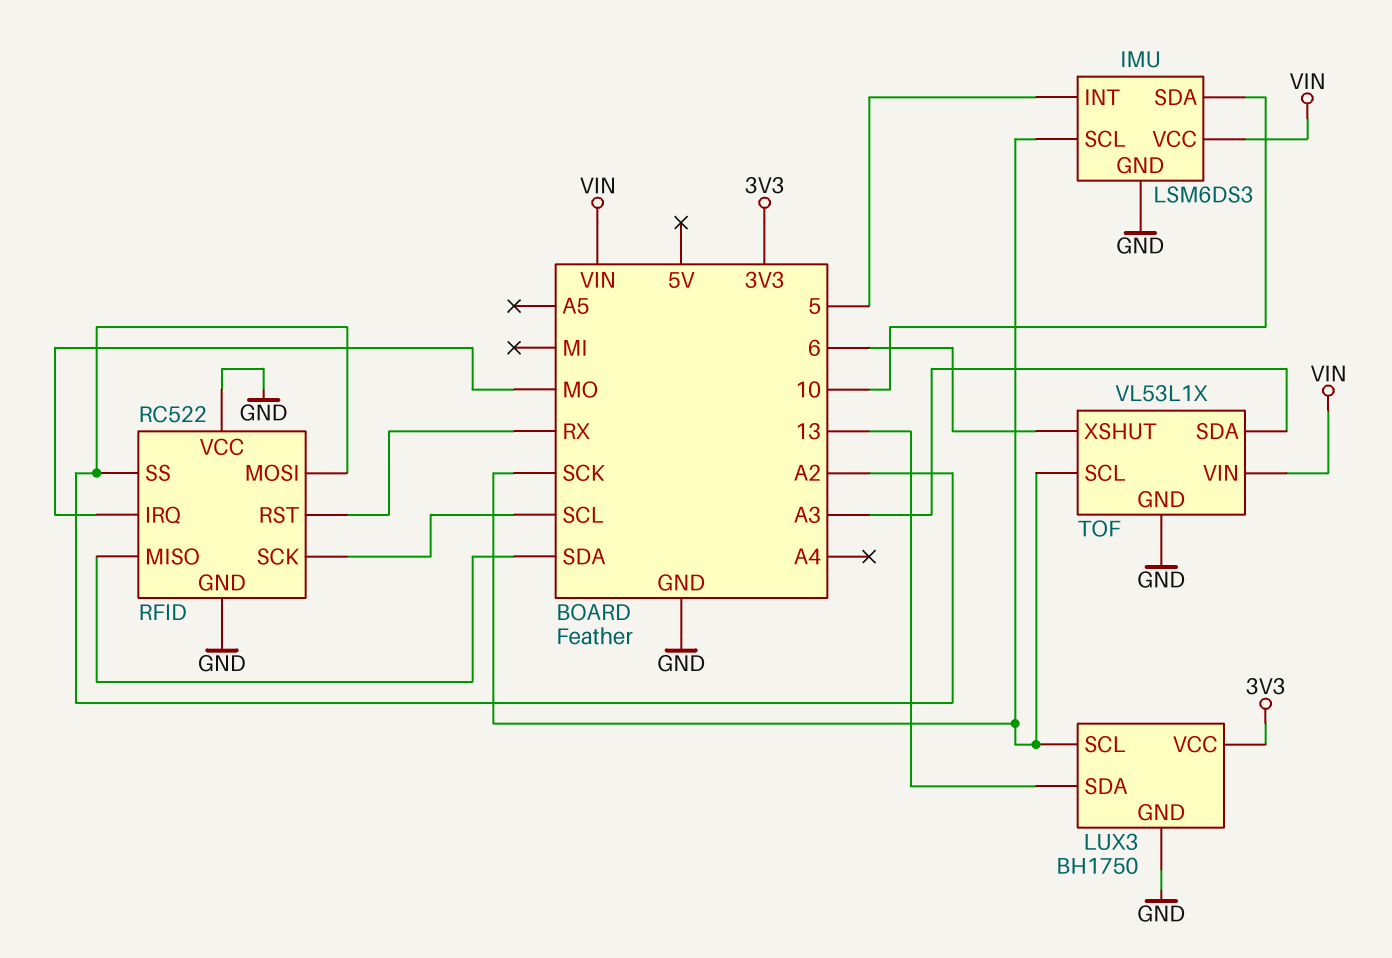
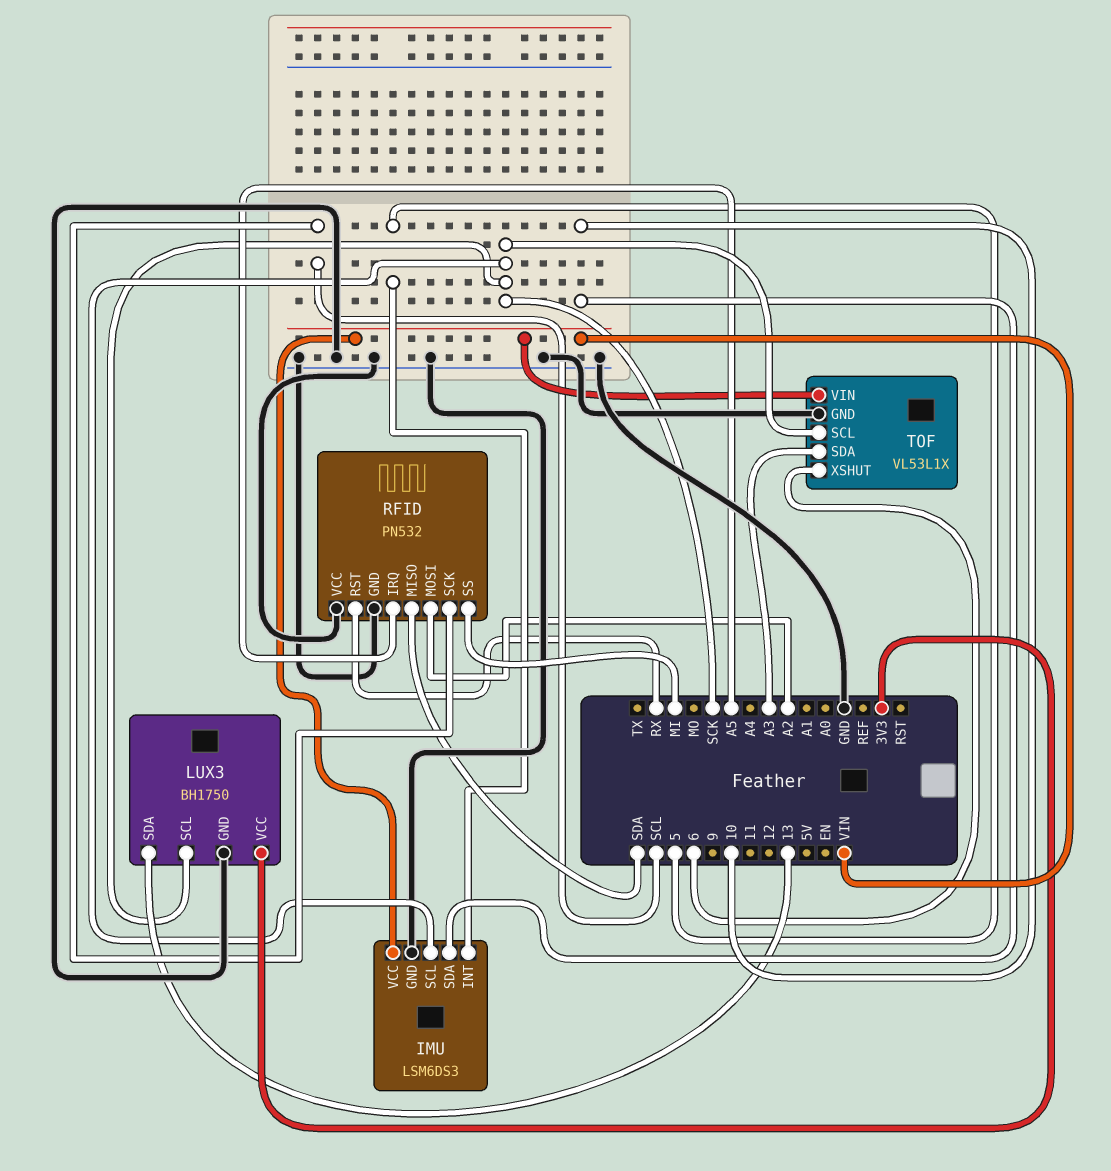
RFID: RC522 -> PN532
RFID pin IRQ: MO -> A5
RFID pin SS: A2 -> MI

